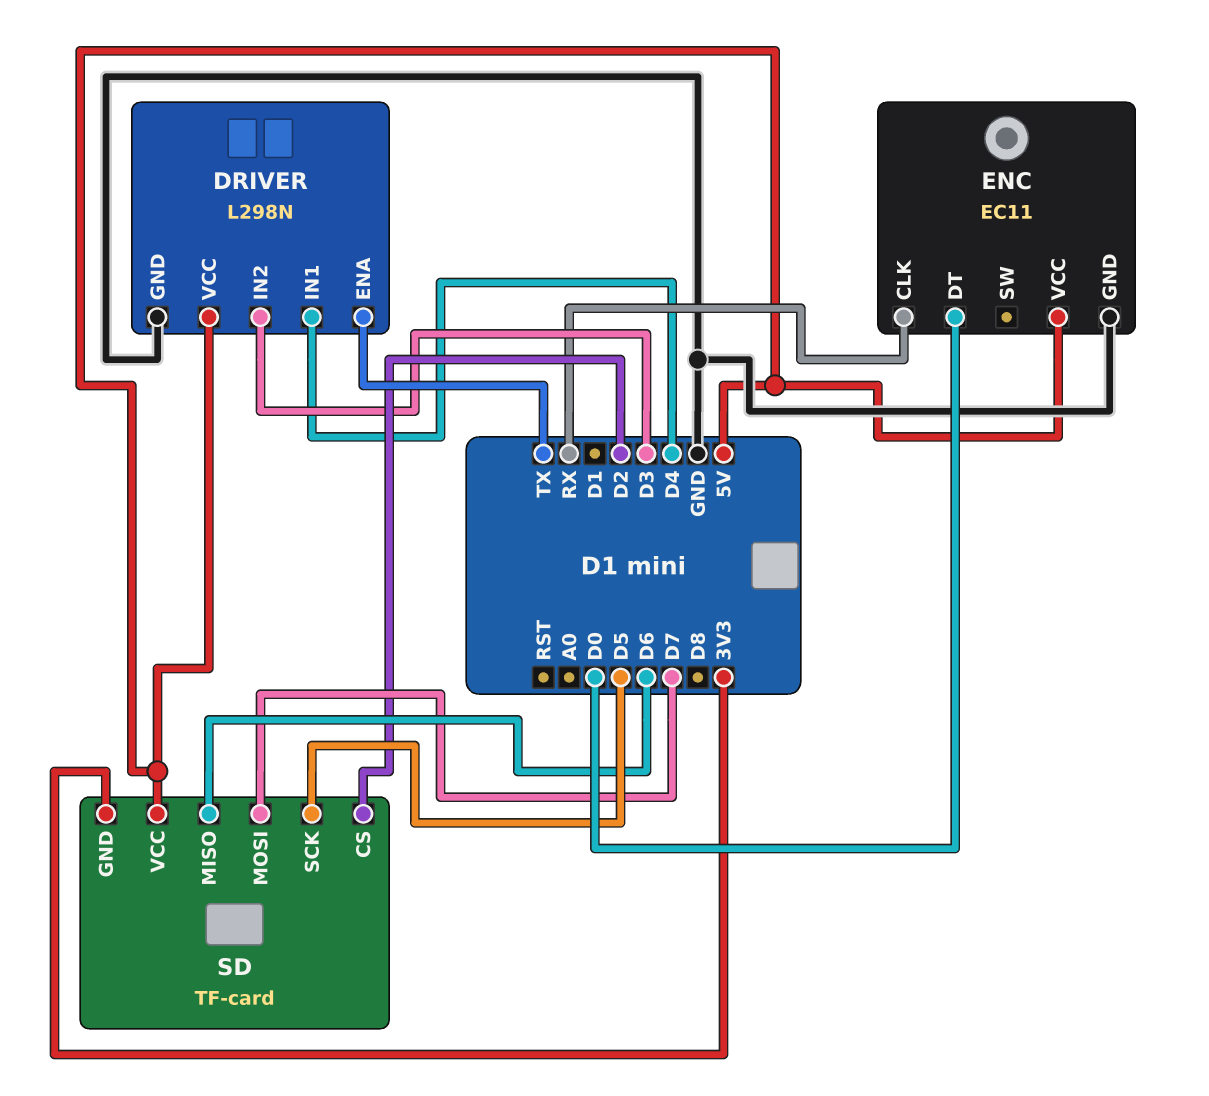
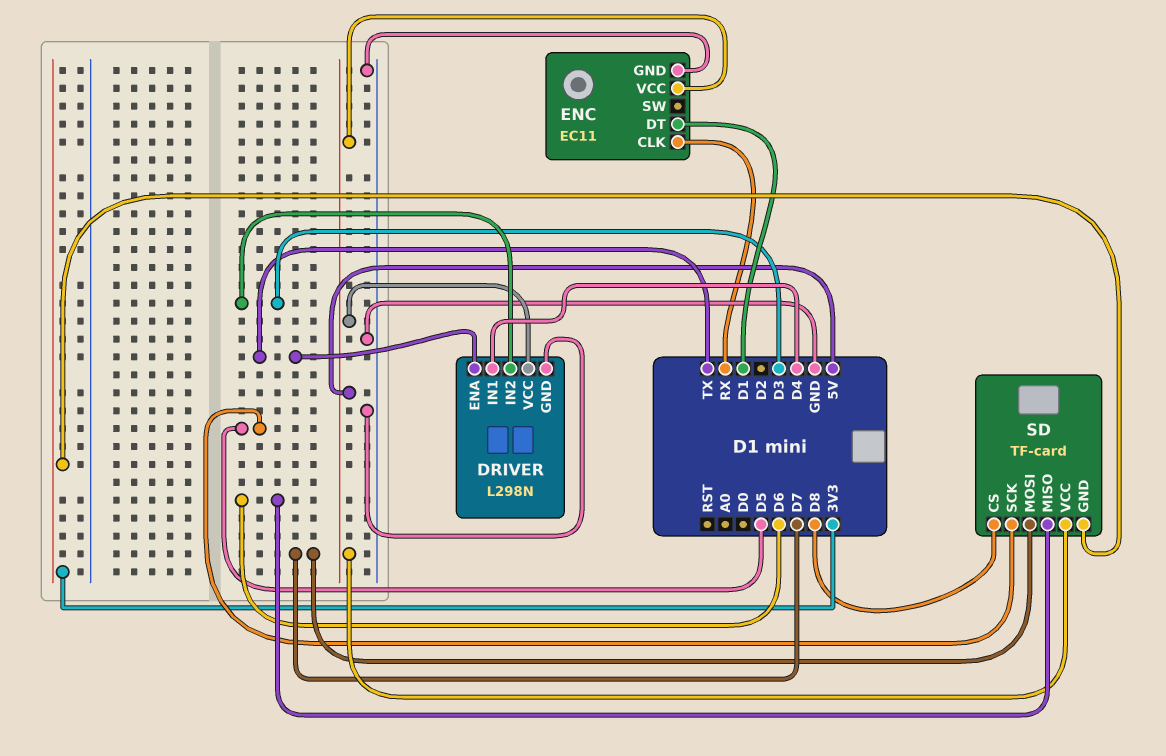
ENC pin DT: D0 -> D1
SD pin CS: D2 -> D8

